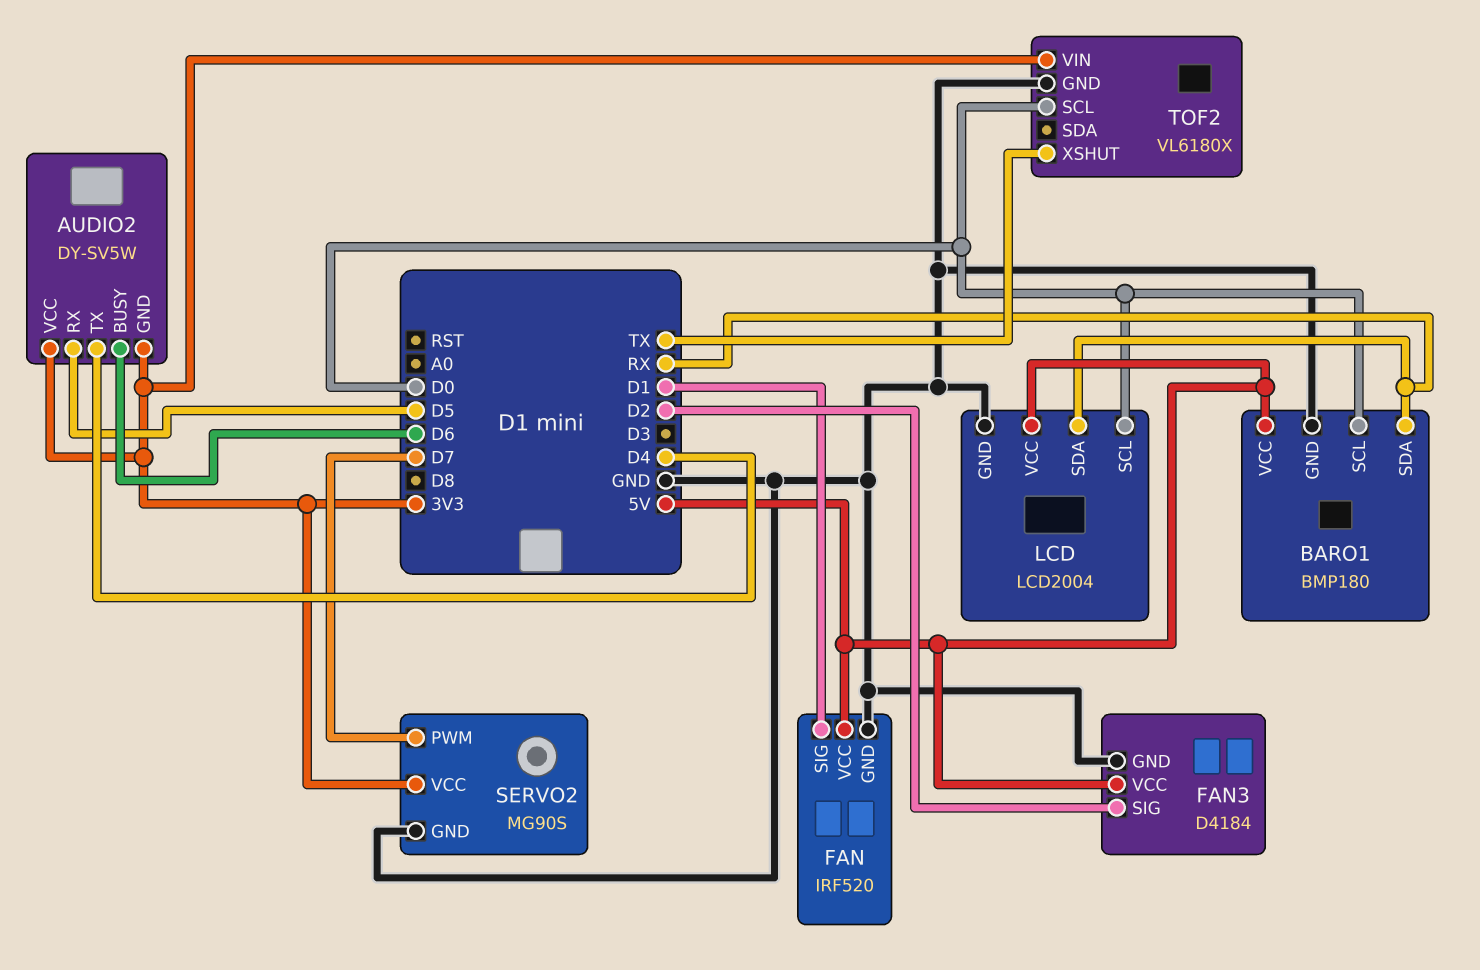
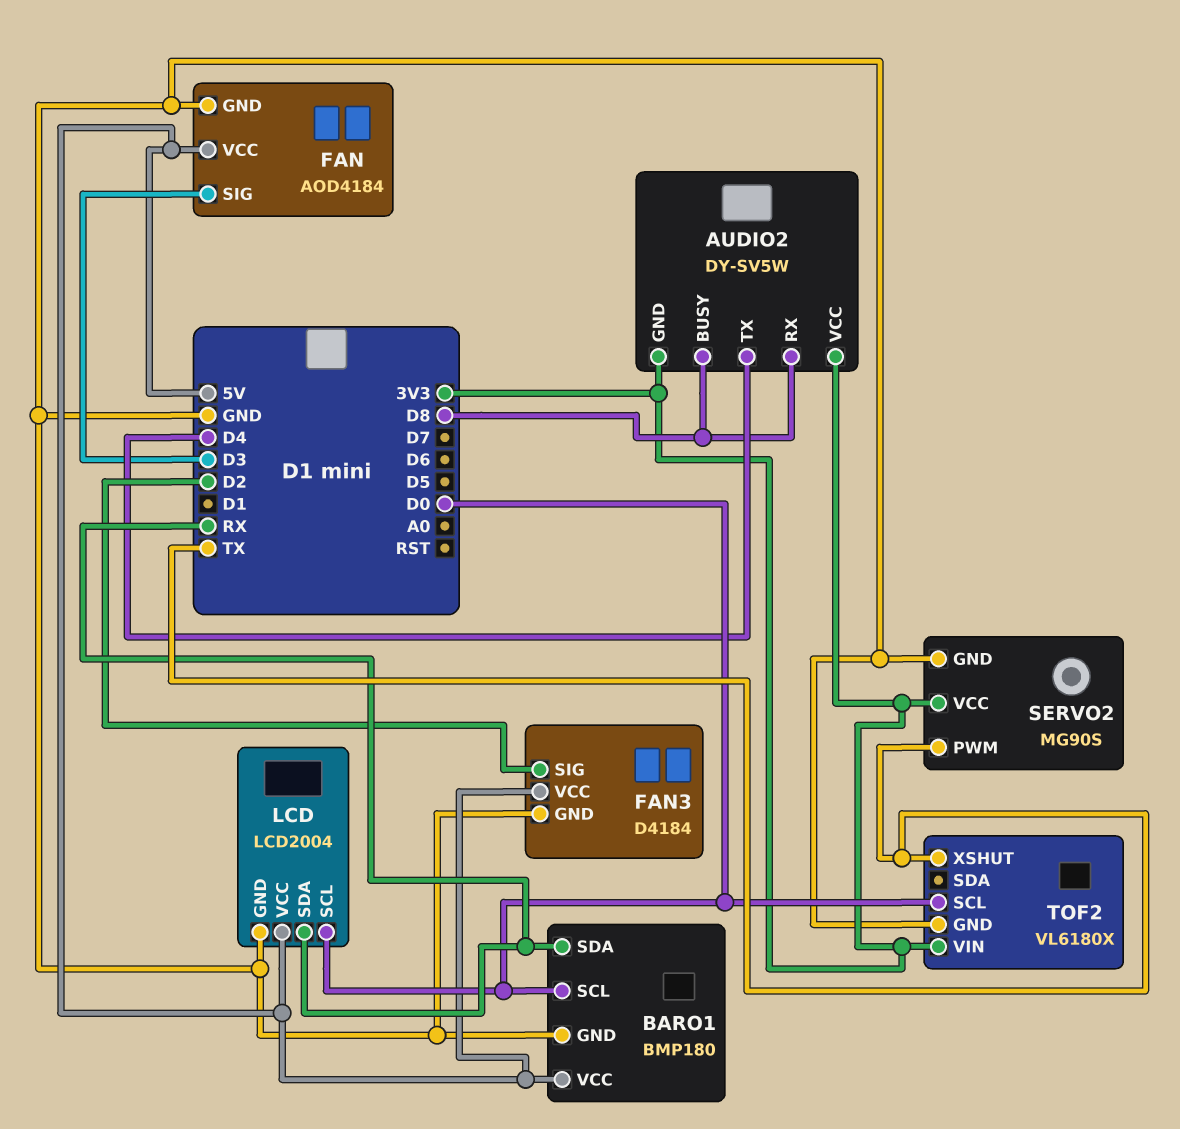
AUDIO2 pin BUSY: D6 -> D8
AUDIO2 pin RX: D5 -> D8
FAN: IRF520 -> AOD4184
FAN pin SIG: D1 -> D3
SERVO2 pin PWM: D7 -> TX

